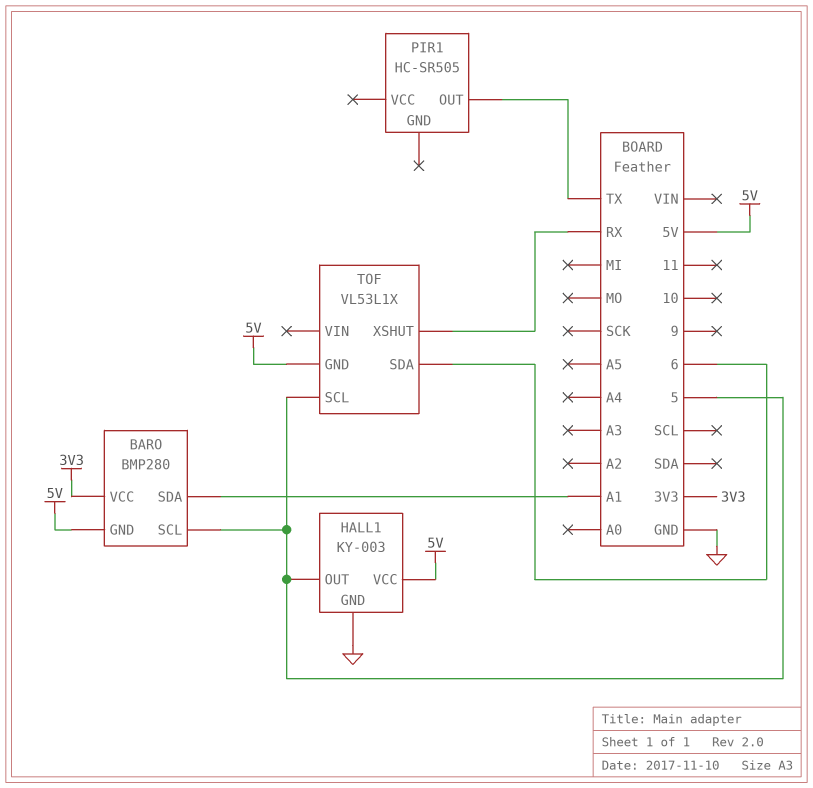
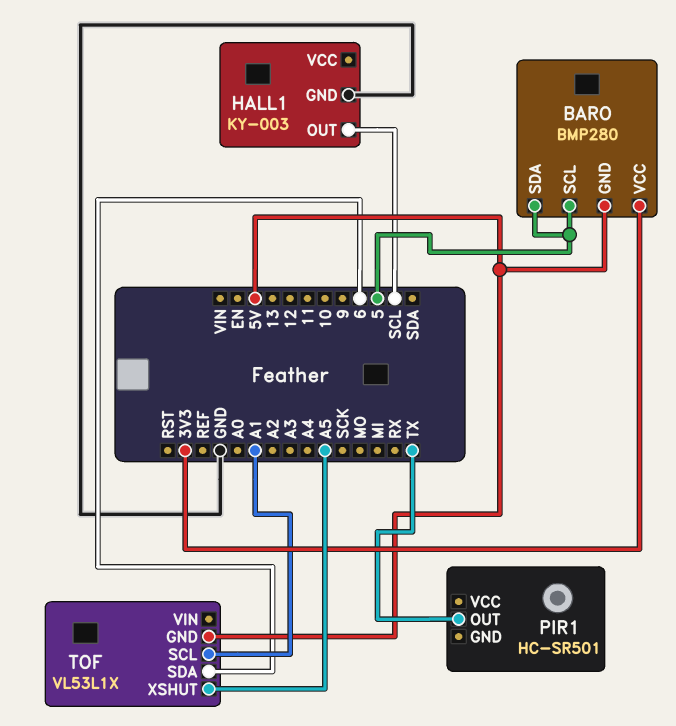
BARO pin SDA: A1 -> 5
HALL1 pin OUT: 5 -> SCL
HALL1 pin VCC: 5V -> none
PIR1: HC-SR505 -> HC-SR501
TOF pin SCL: 5 -> A1
TOF pin XSHUT: RX -> A5

